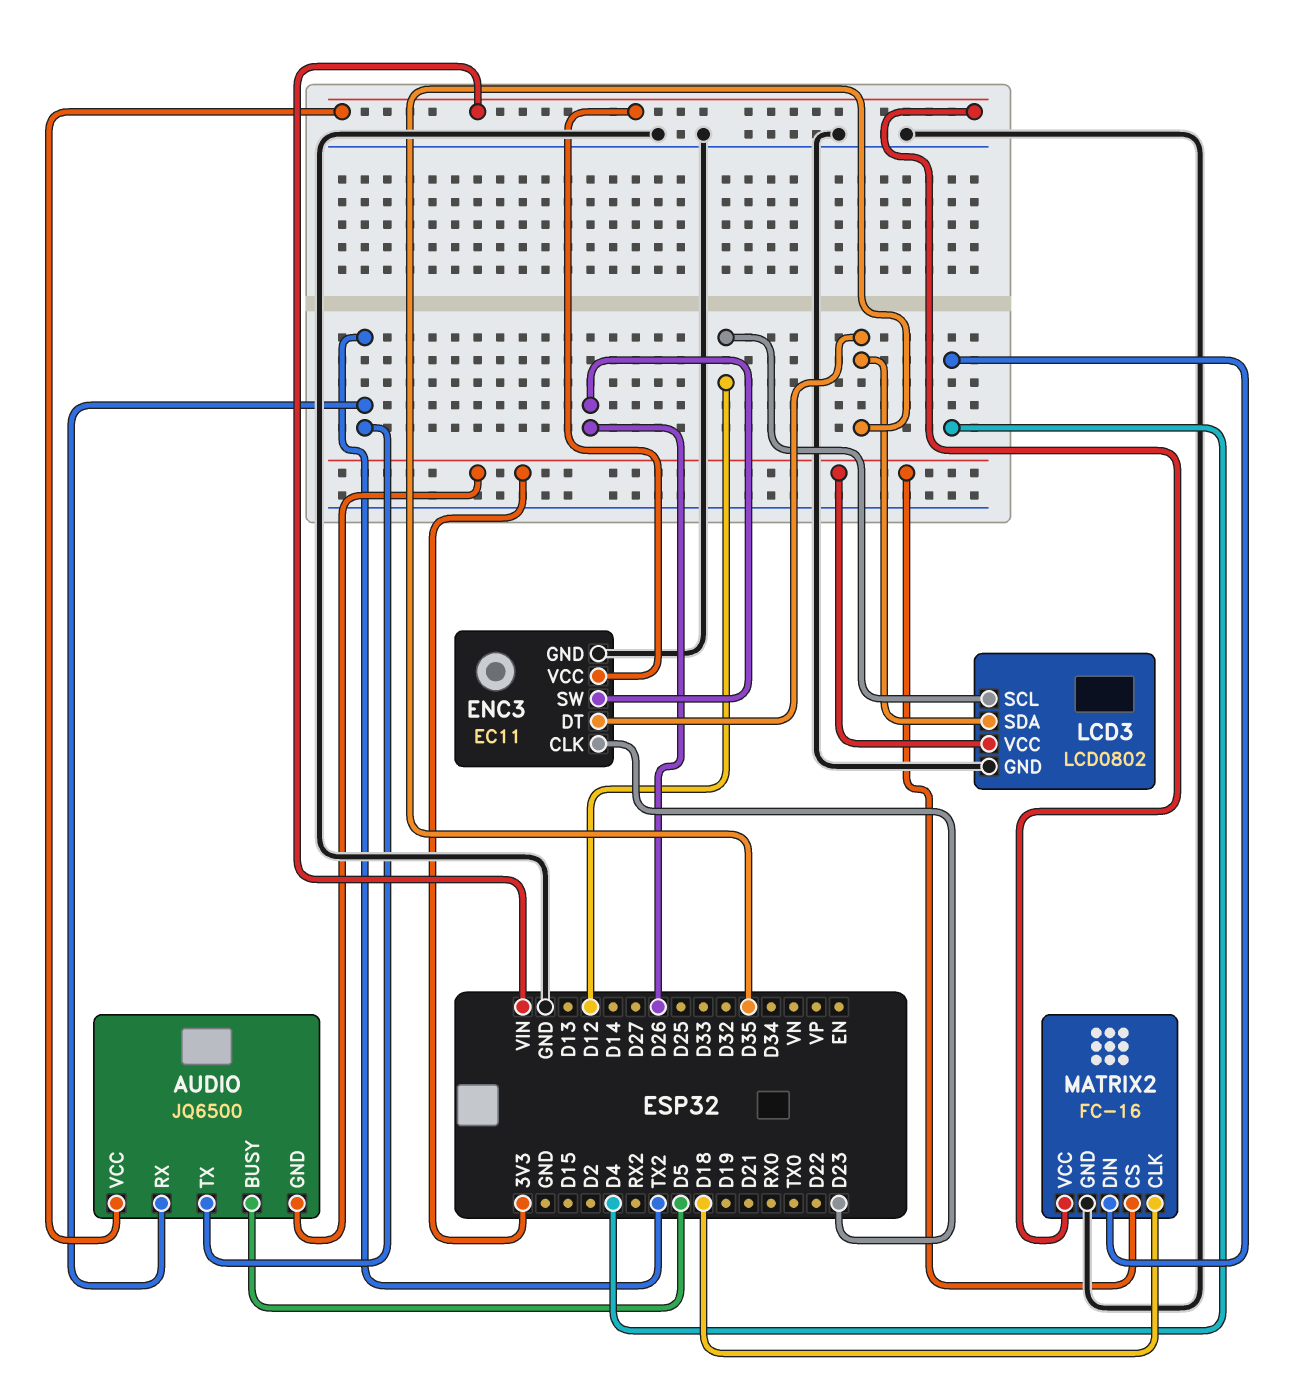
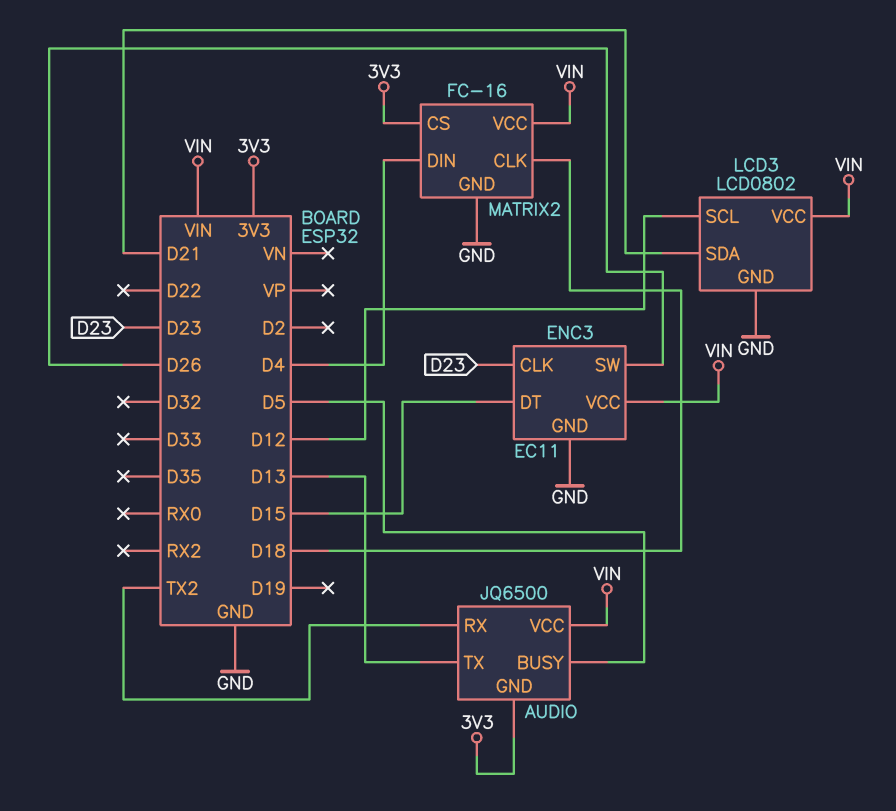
AUDIO pin TX: TX2 -> D13
ENC3 pin DT: D35 -> D15
LCD3 pin SDA: D35 -> D21
LCD3 pin VCC: 3V3 -> VIN

